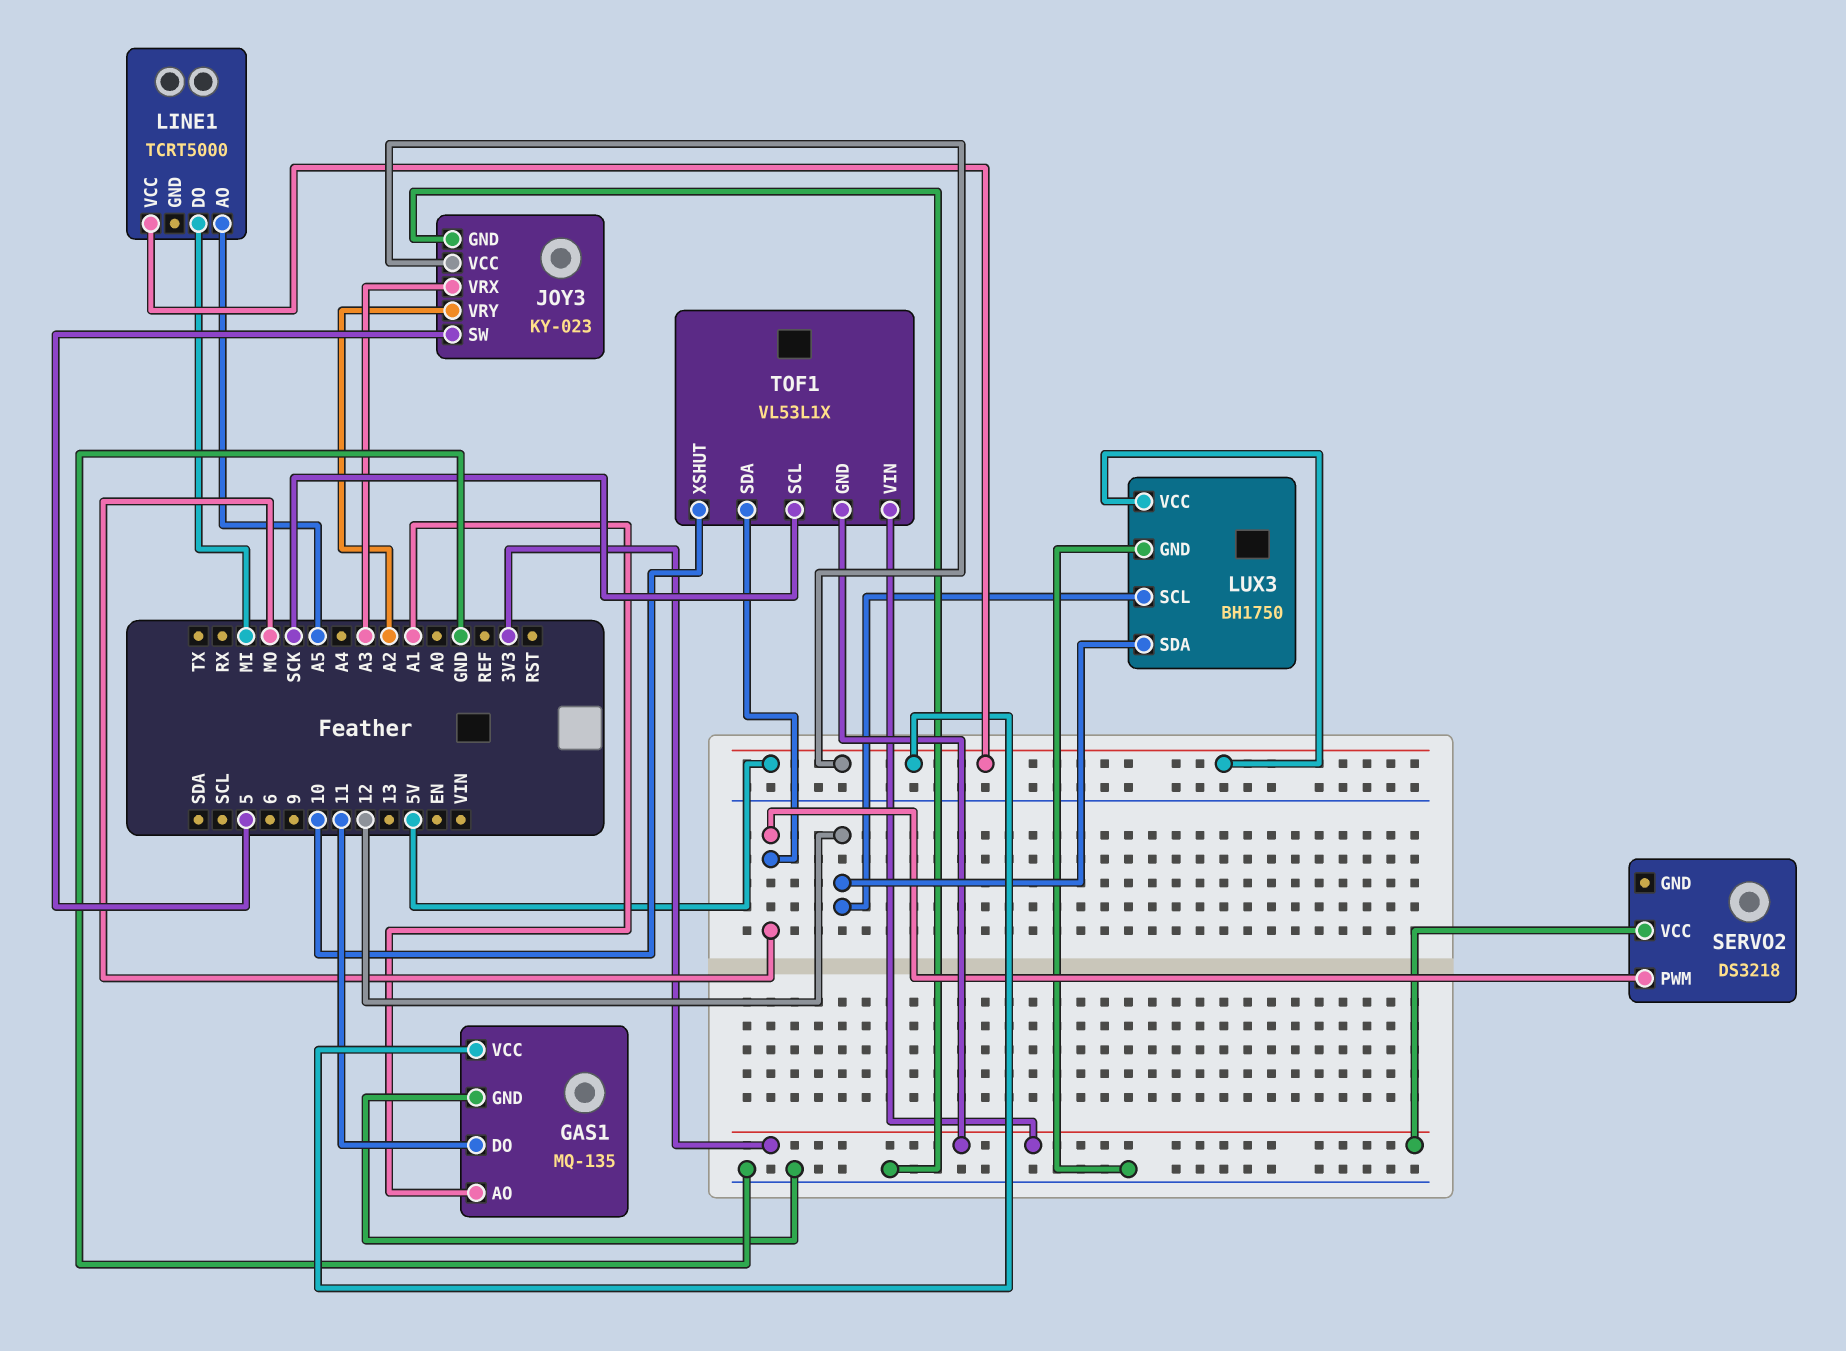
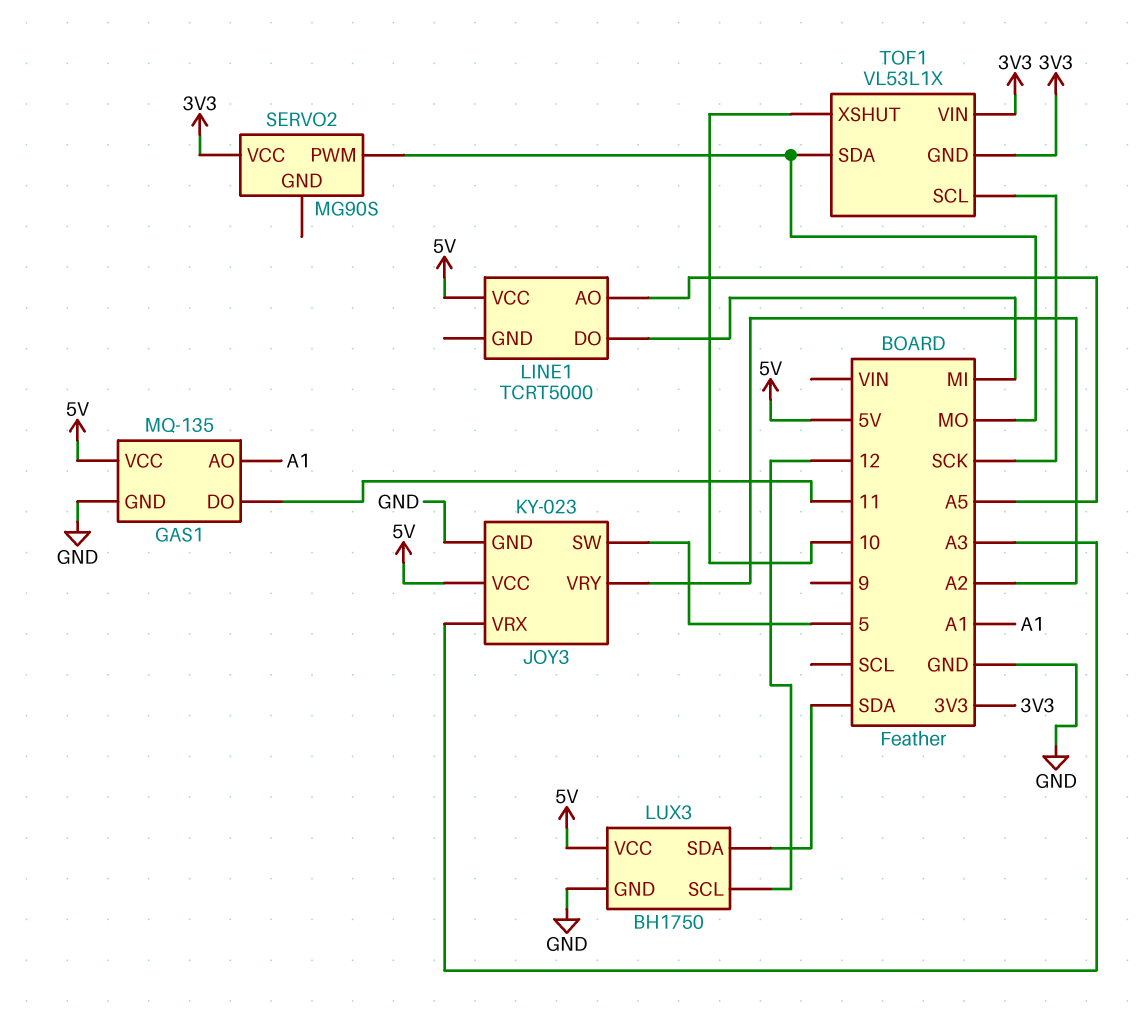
LUX3 pin SDA: 12 -> SDA
SERVO2: DS3218 -> MG90S

